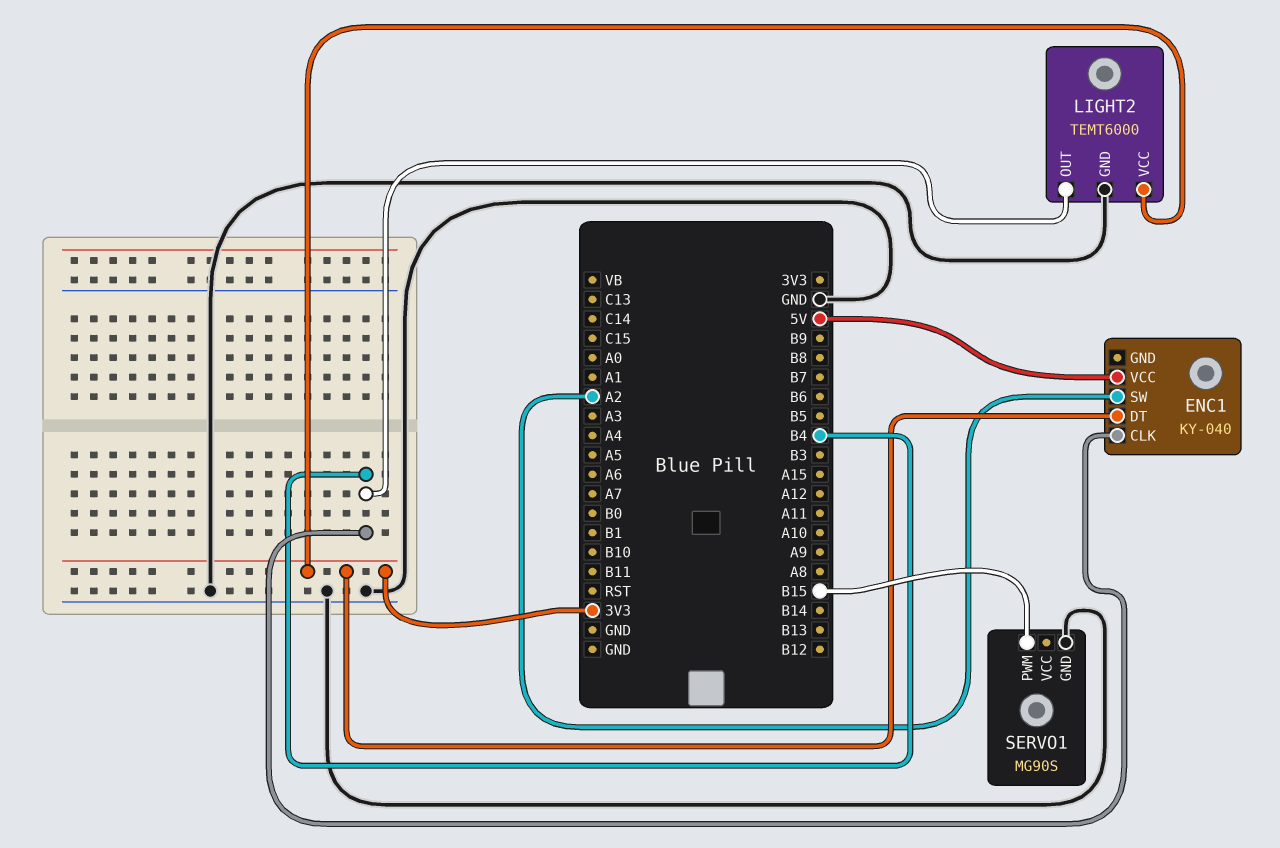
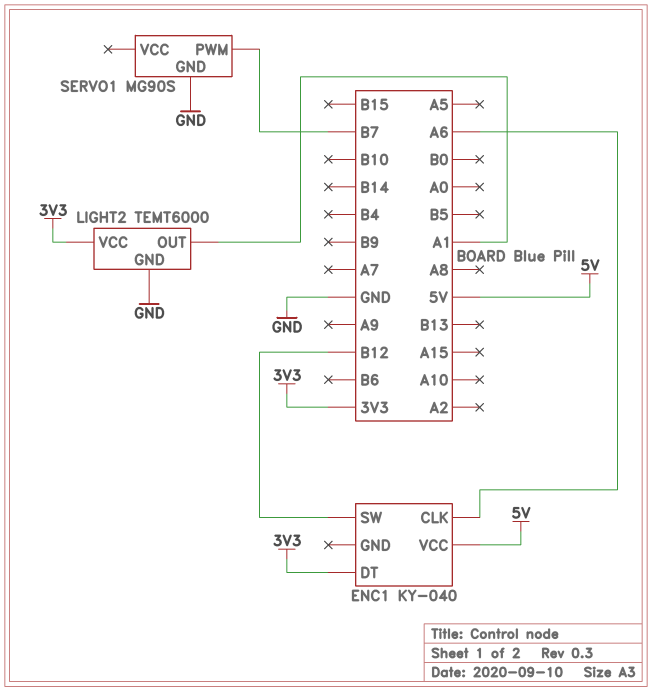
ENC1 pin CLK: B4 -> A6
ENC1 pin SW: A2 -> B12
LIGHT2 pin OUT: B4 -> A1
SERVO1 pin PWM: B15 -> B7

